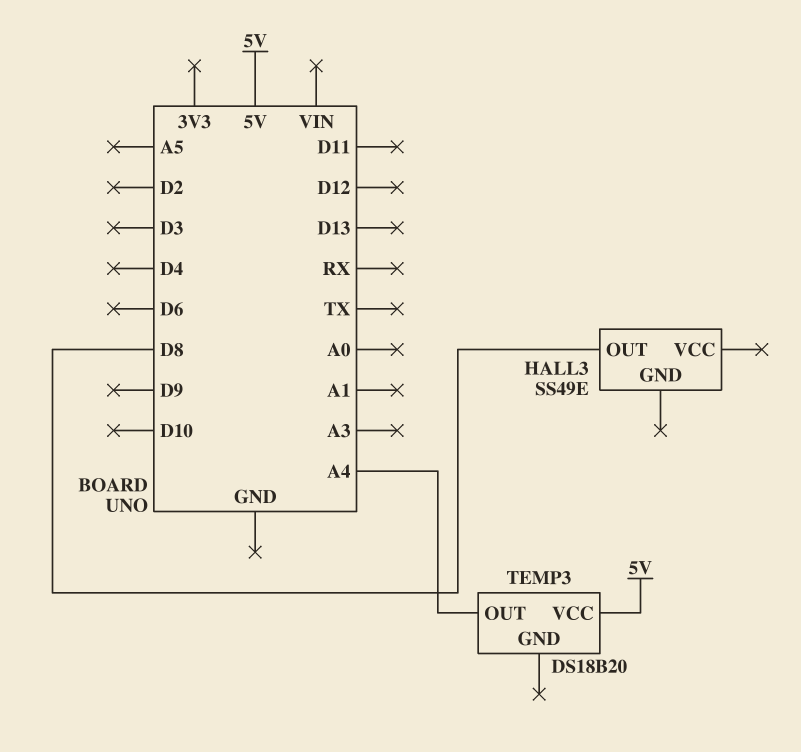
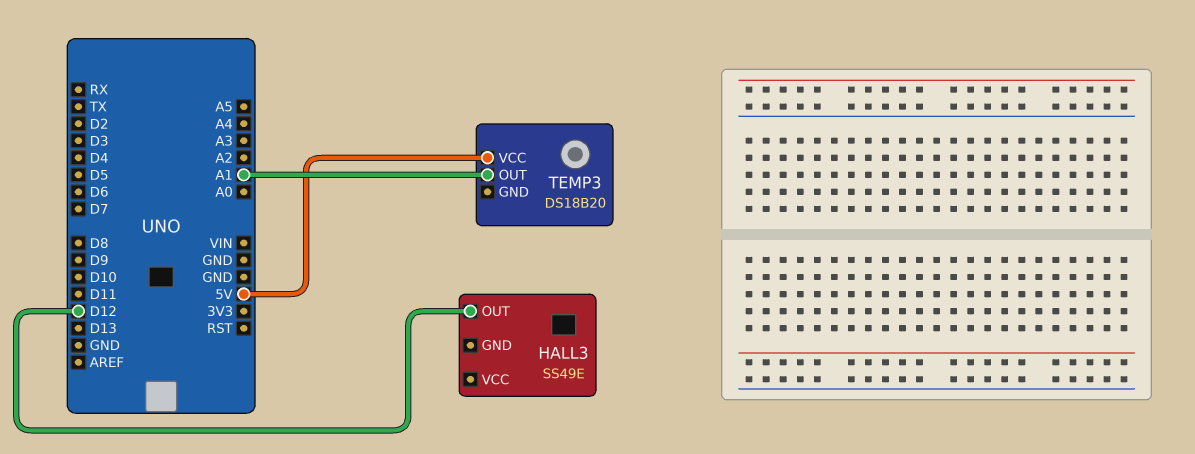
HALL3 pin OUT: D8 -> D12
TEMP3 pin OUT: A4 -> A1

